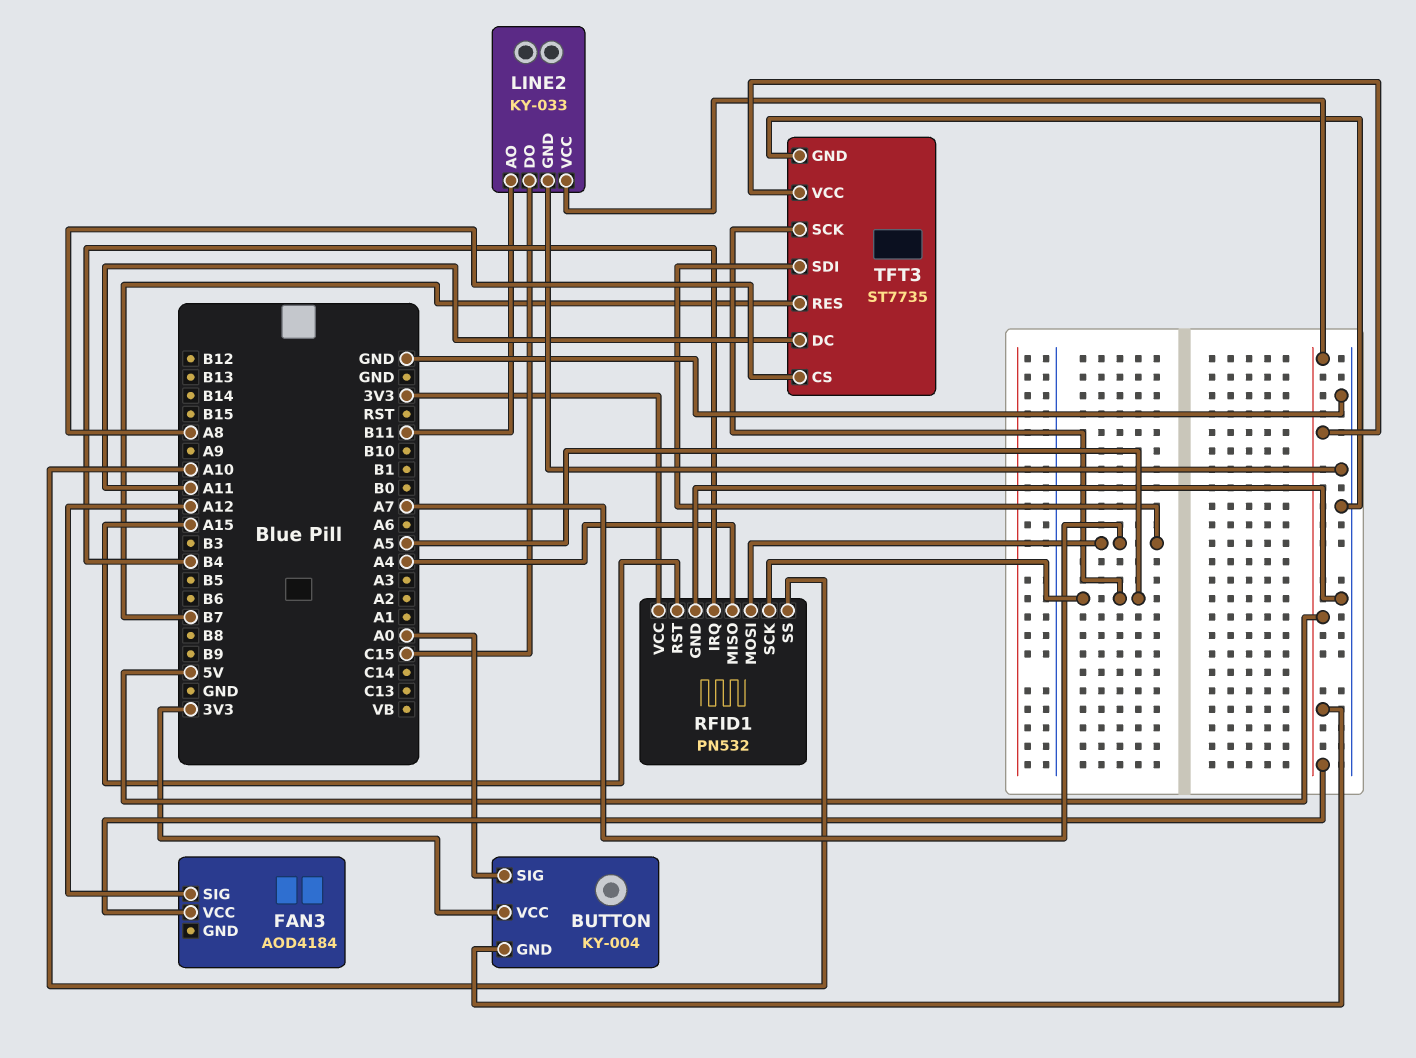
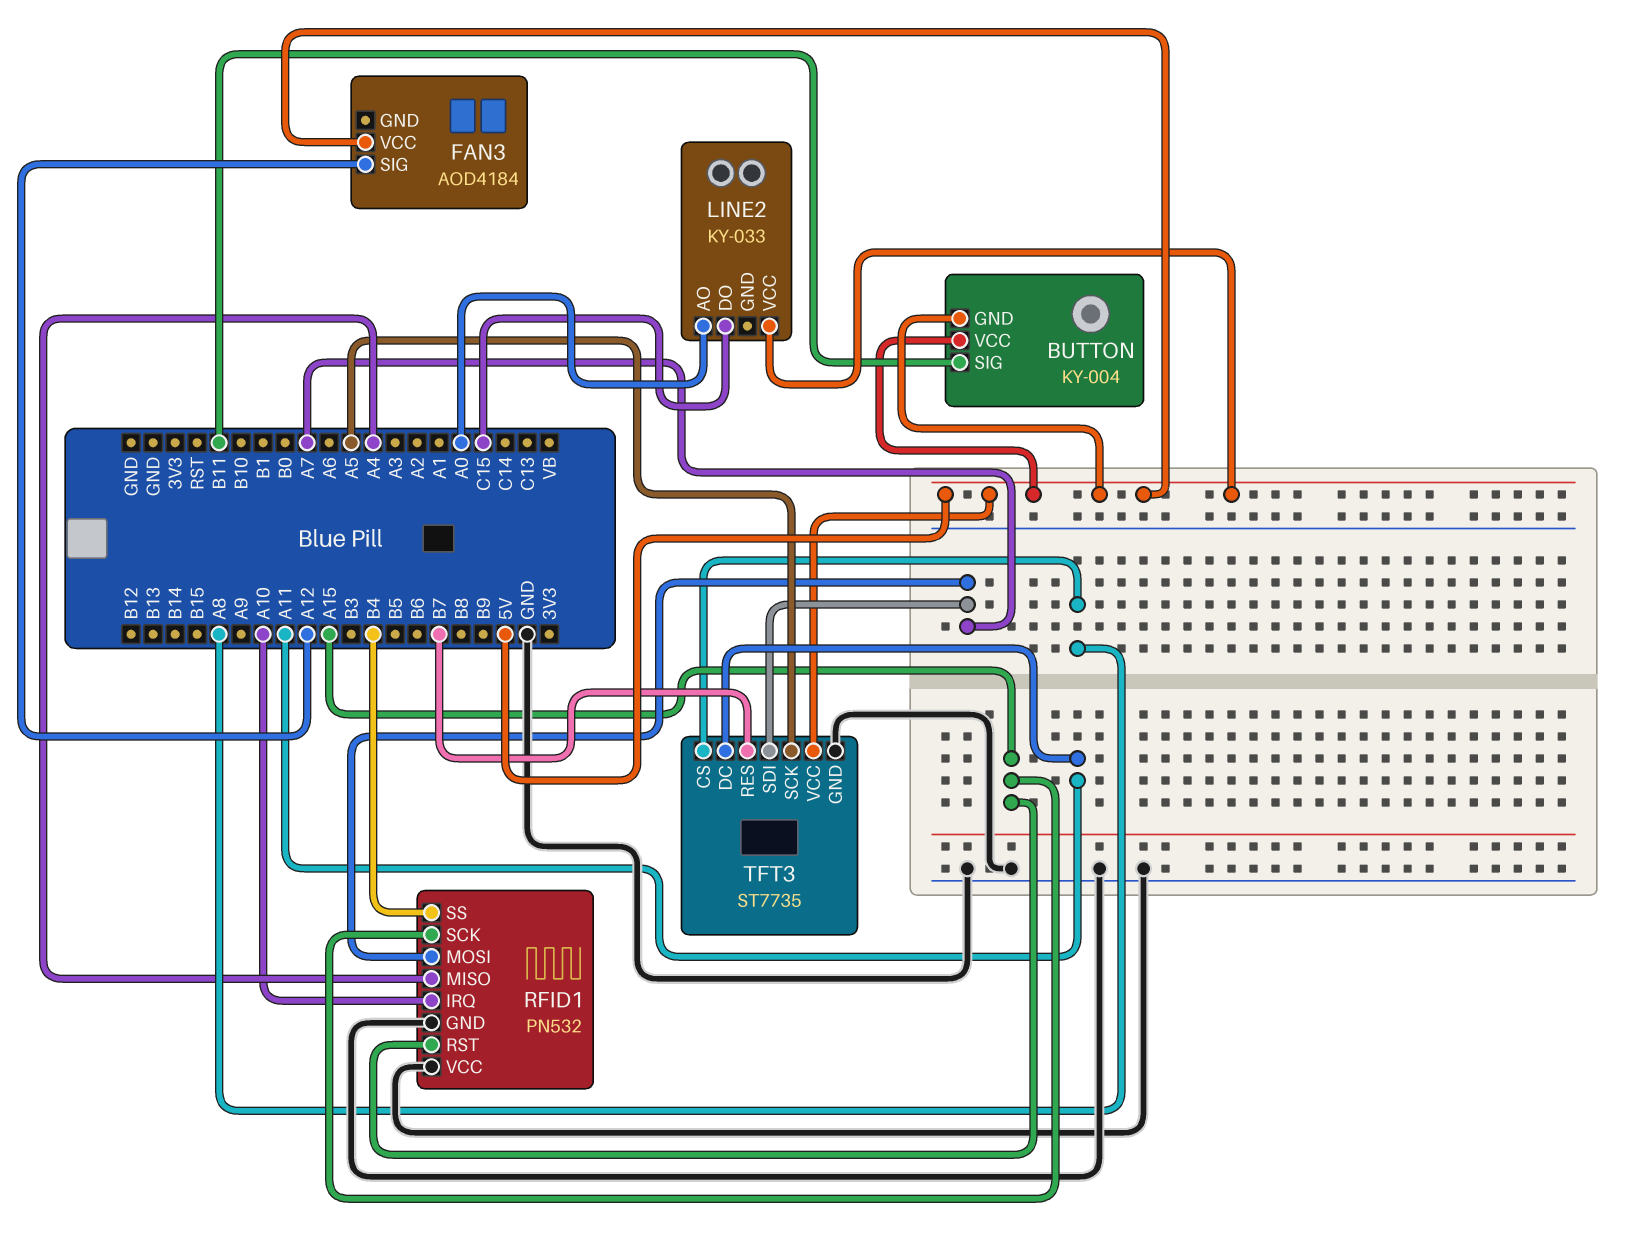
BUTTON pin SIG: A0 -> B11
BUTTON pin VCC: 3V3 -> 5V
LINE2 pin AO: B11 -> A0
LINE2 pin GND: GND -> none
RFID1 pin IRQ: B4 -> A10
RFID1 pin SCK: A5 -> A15
RFID1 pin SS: A10 -> B4
RFID1 pin VCC: 3V3 -> GND

